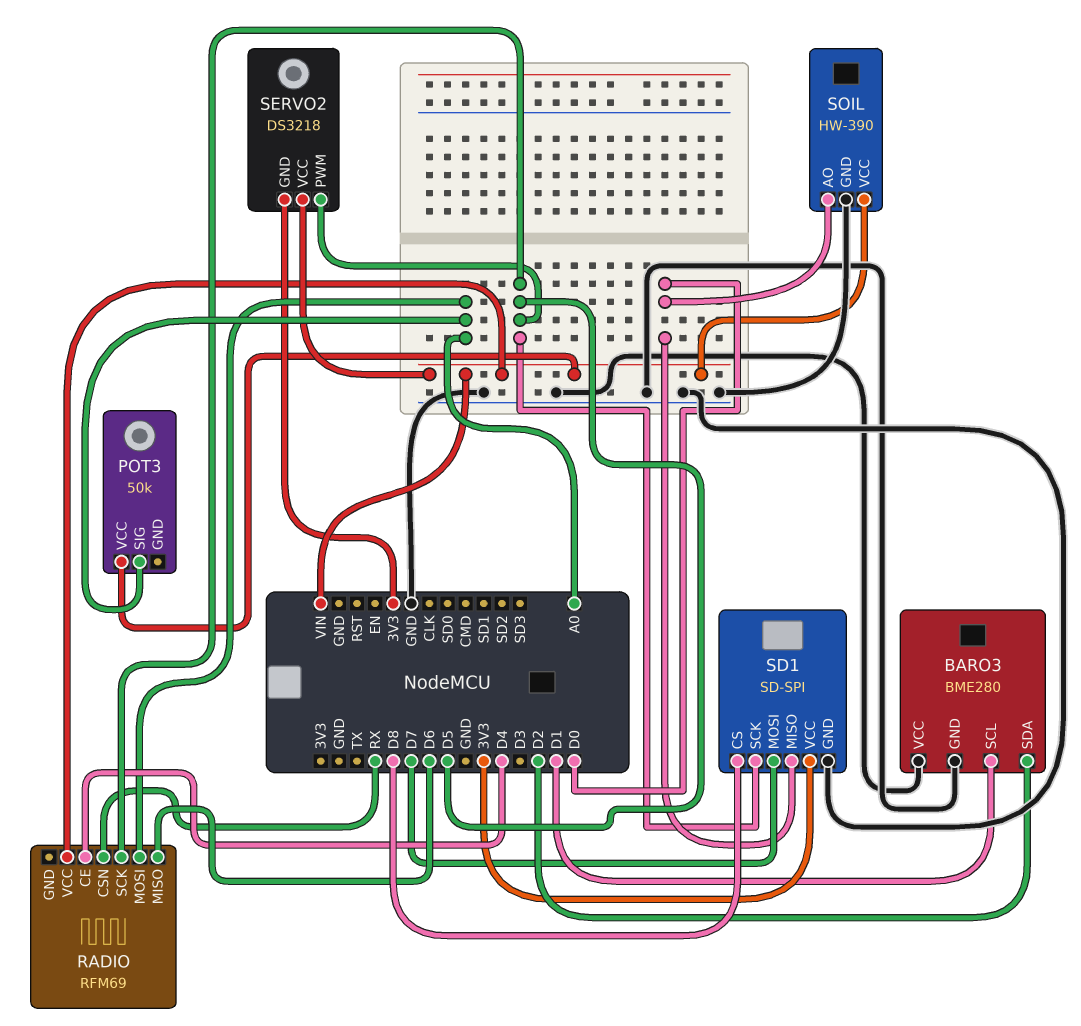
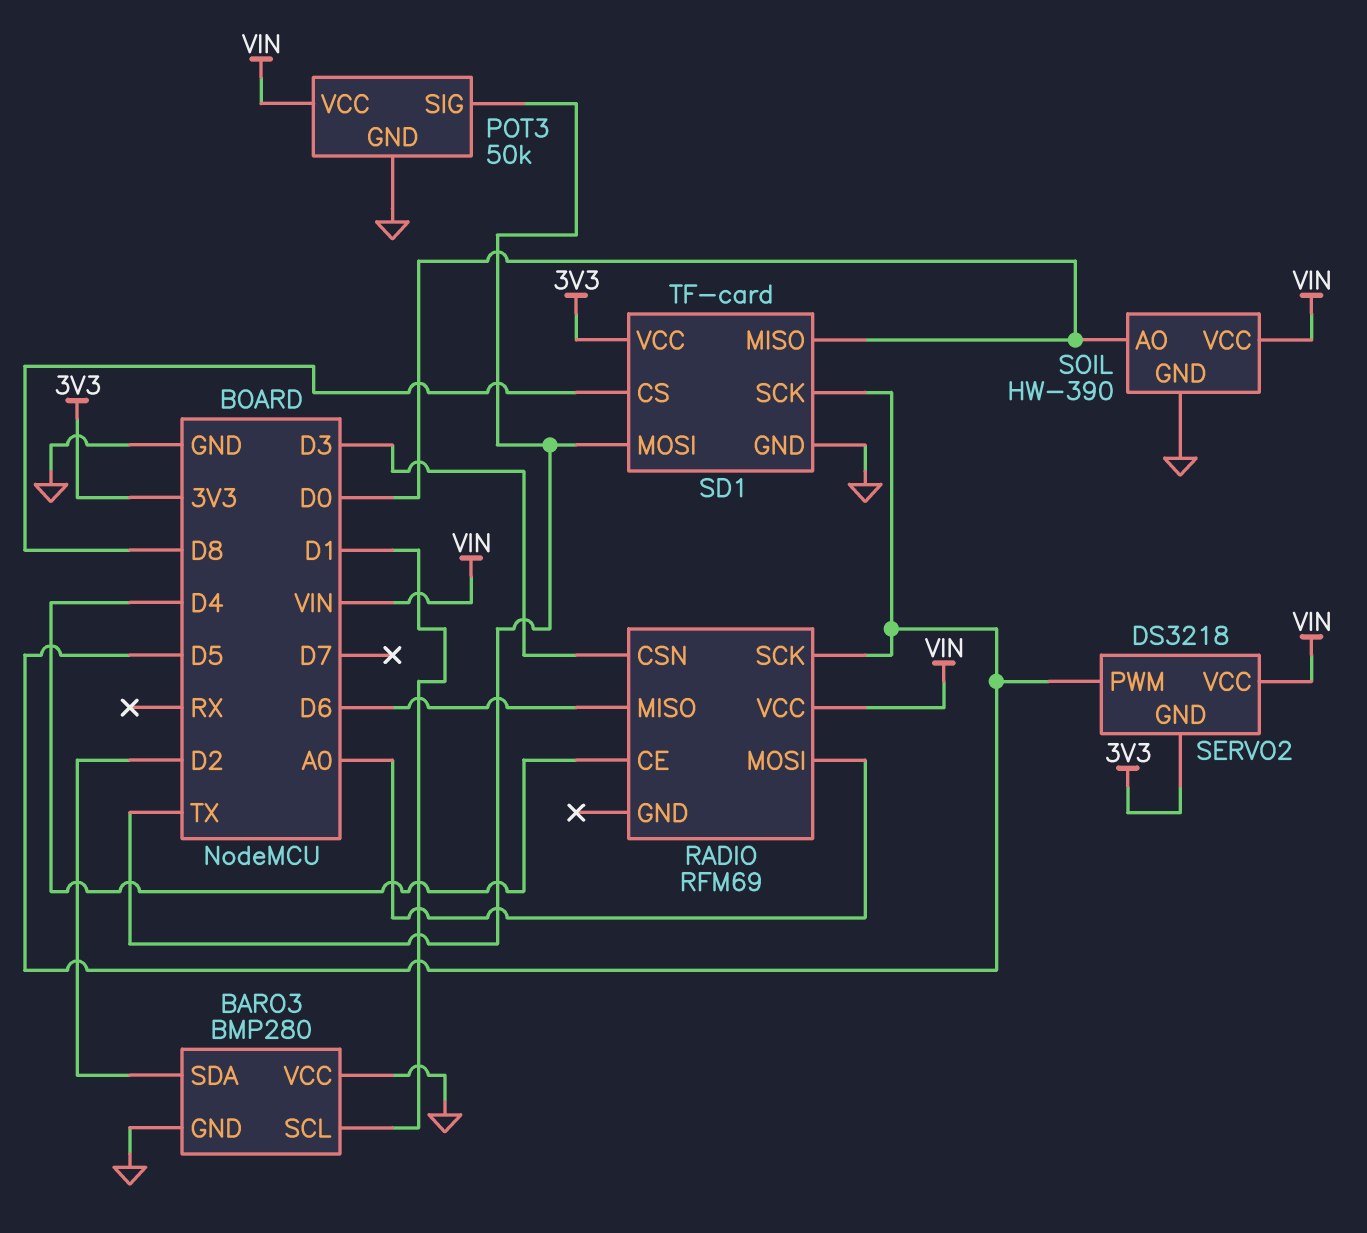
BARO3: BME280 -> BMP280
POT3 pin GND: none -> GND
POT3 pin SIG: A0 -> TX
RADIO pin CSN: RX -> D3
SD1: SD-SPI -> TF-card
SD1 pin MOSI: D7 -> TX

